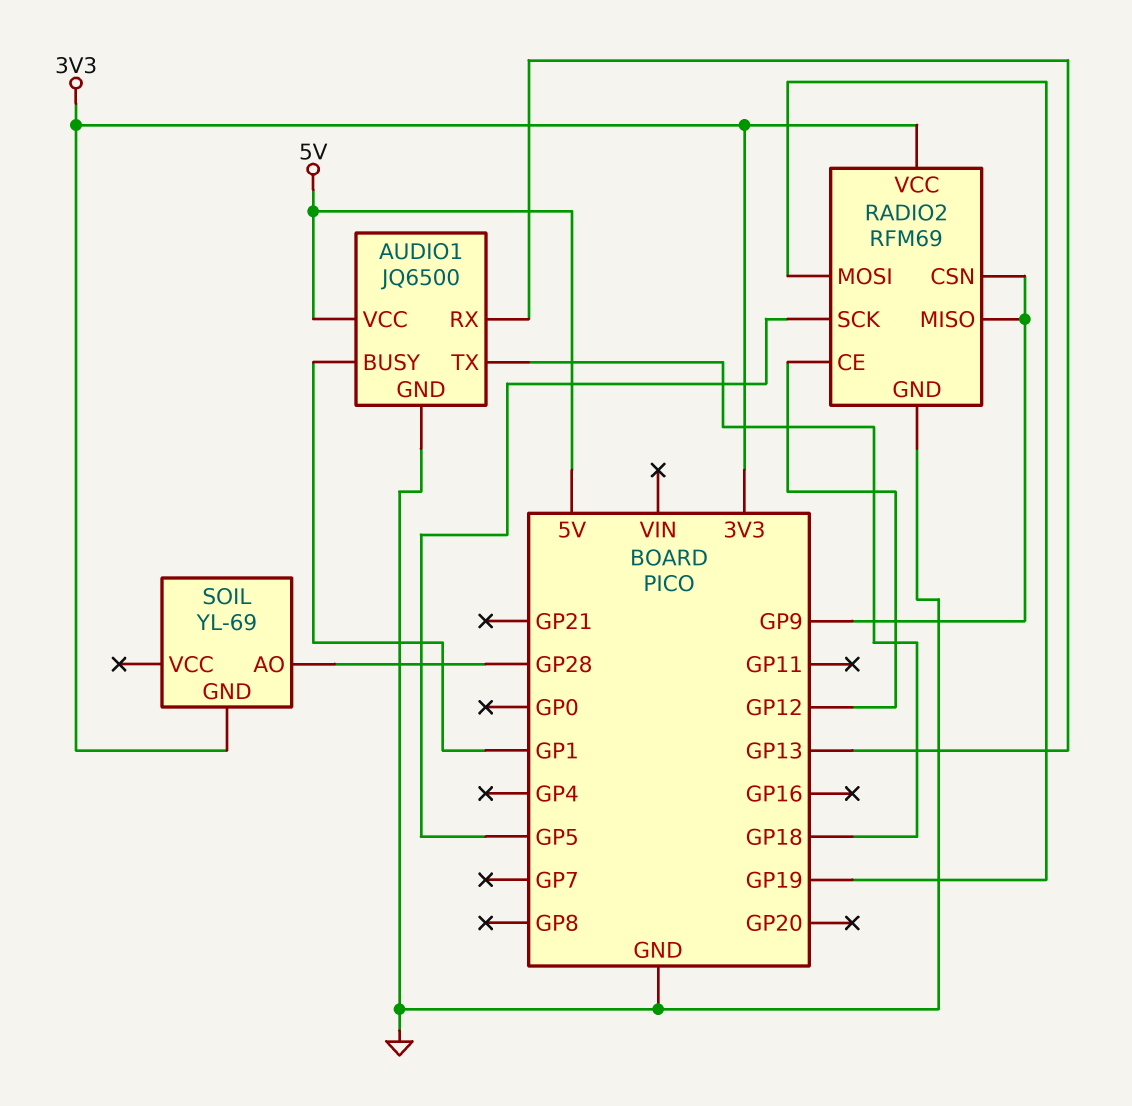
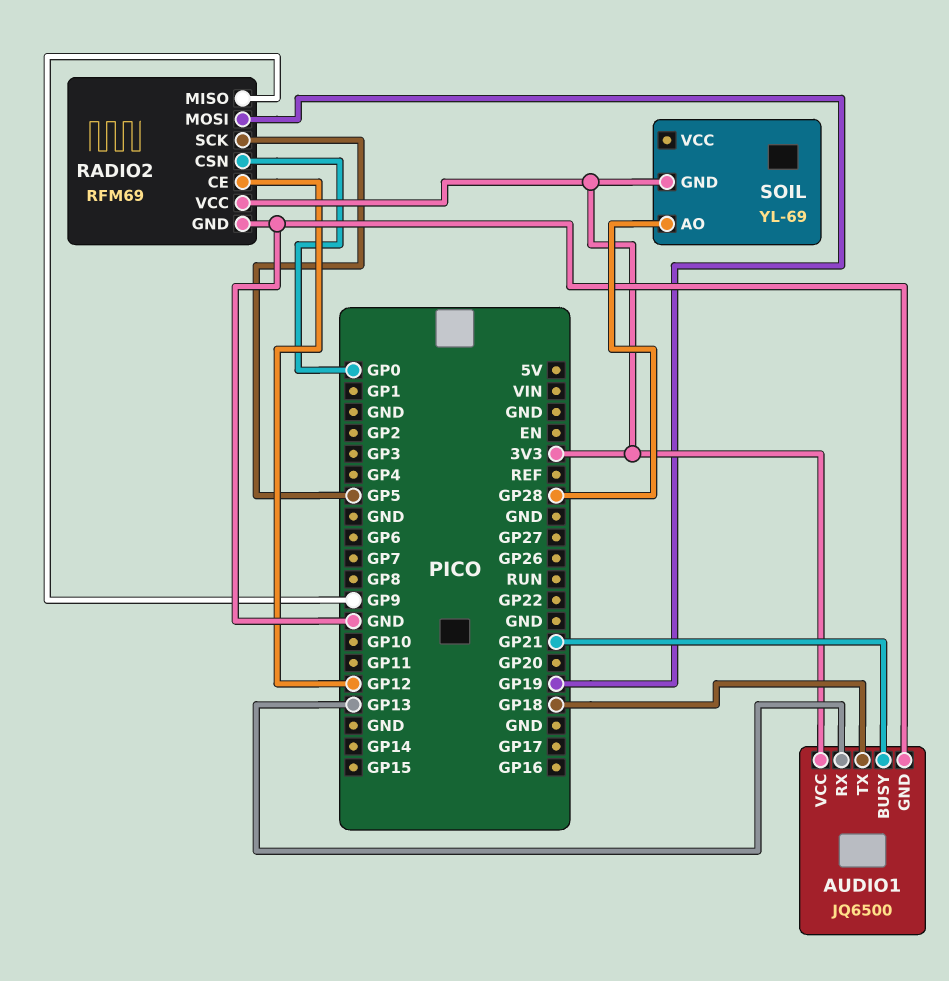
AUDIO1 pin BUSY: GP1 -> GP21
AUDIO1 pin VCC: 5V -> 3V3
RADIO2 pin CSN: GP9 -> GP0

